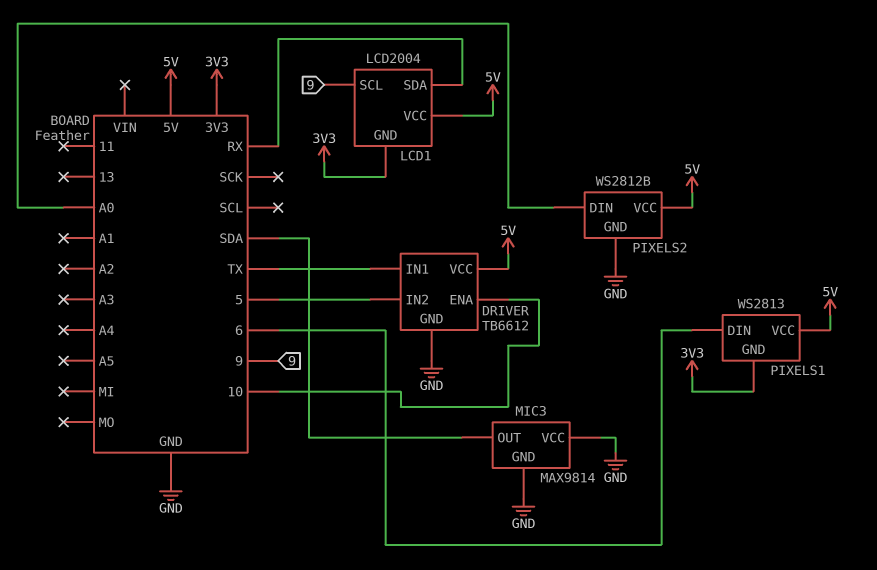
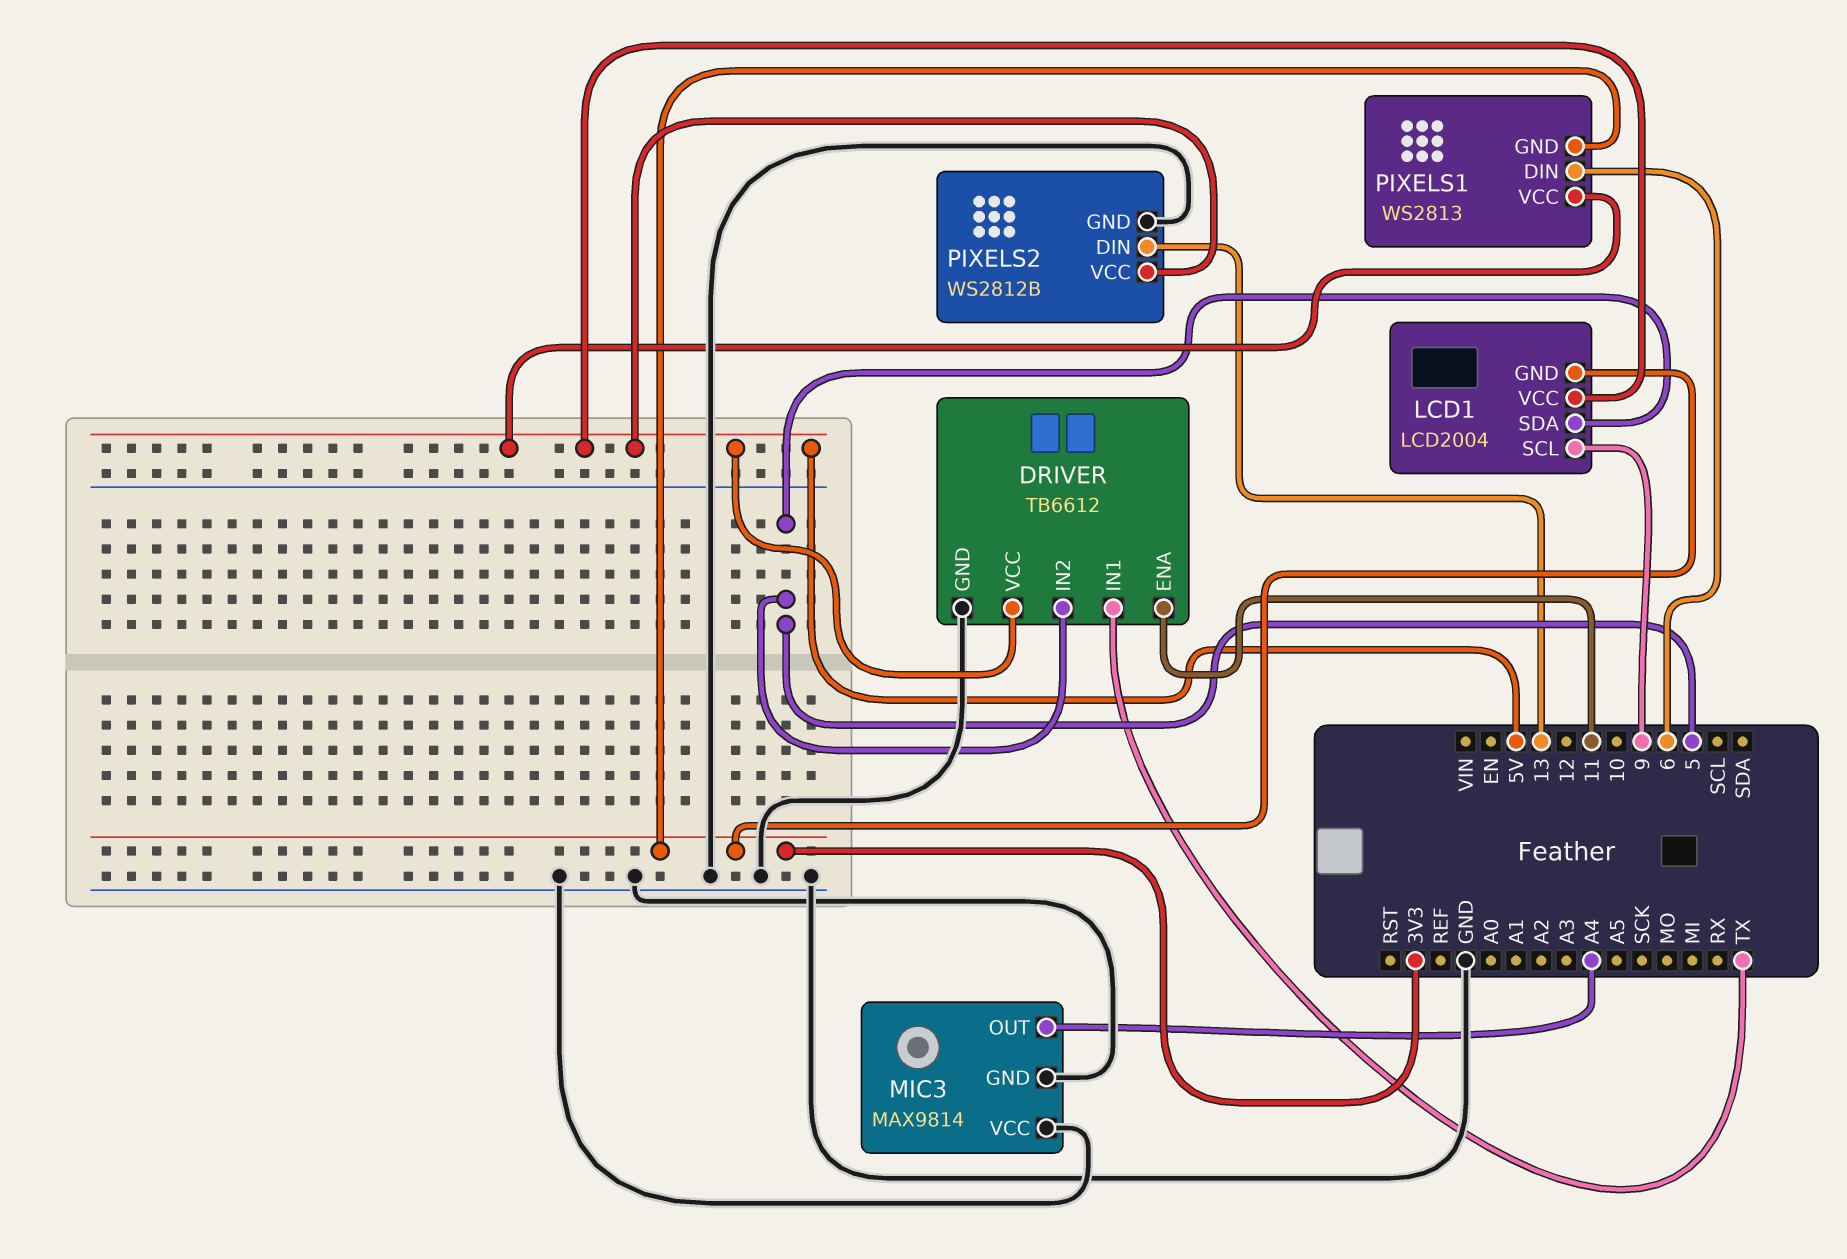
DRIVER pin ENA: 10 -> 11
LCD1 pin SDA: RX -> 5
MIC3 pin OUT: SDA -> A4
PIXELS2 pin DIN: A0 -> 13

